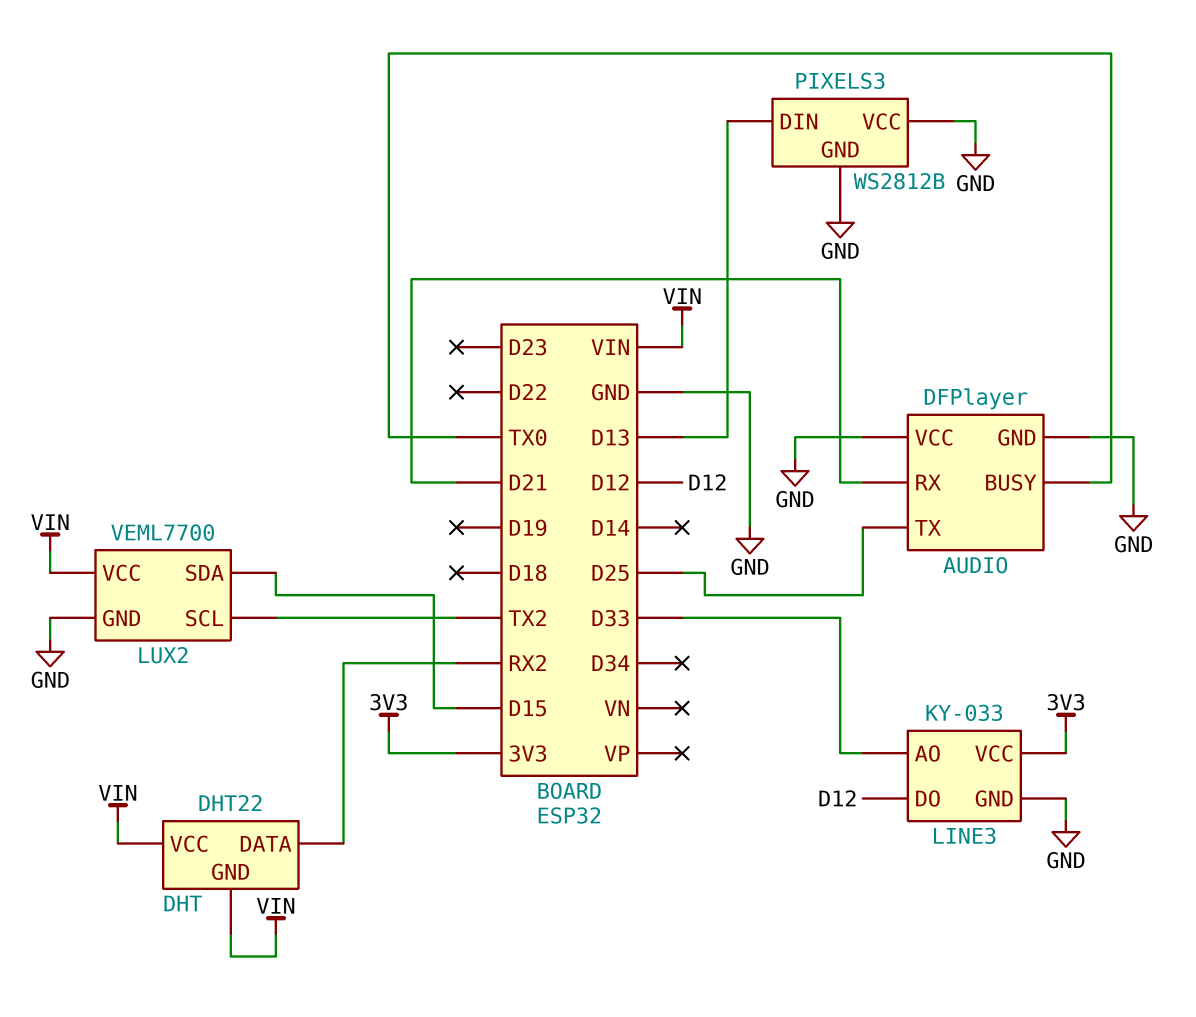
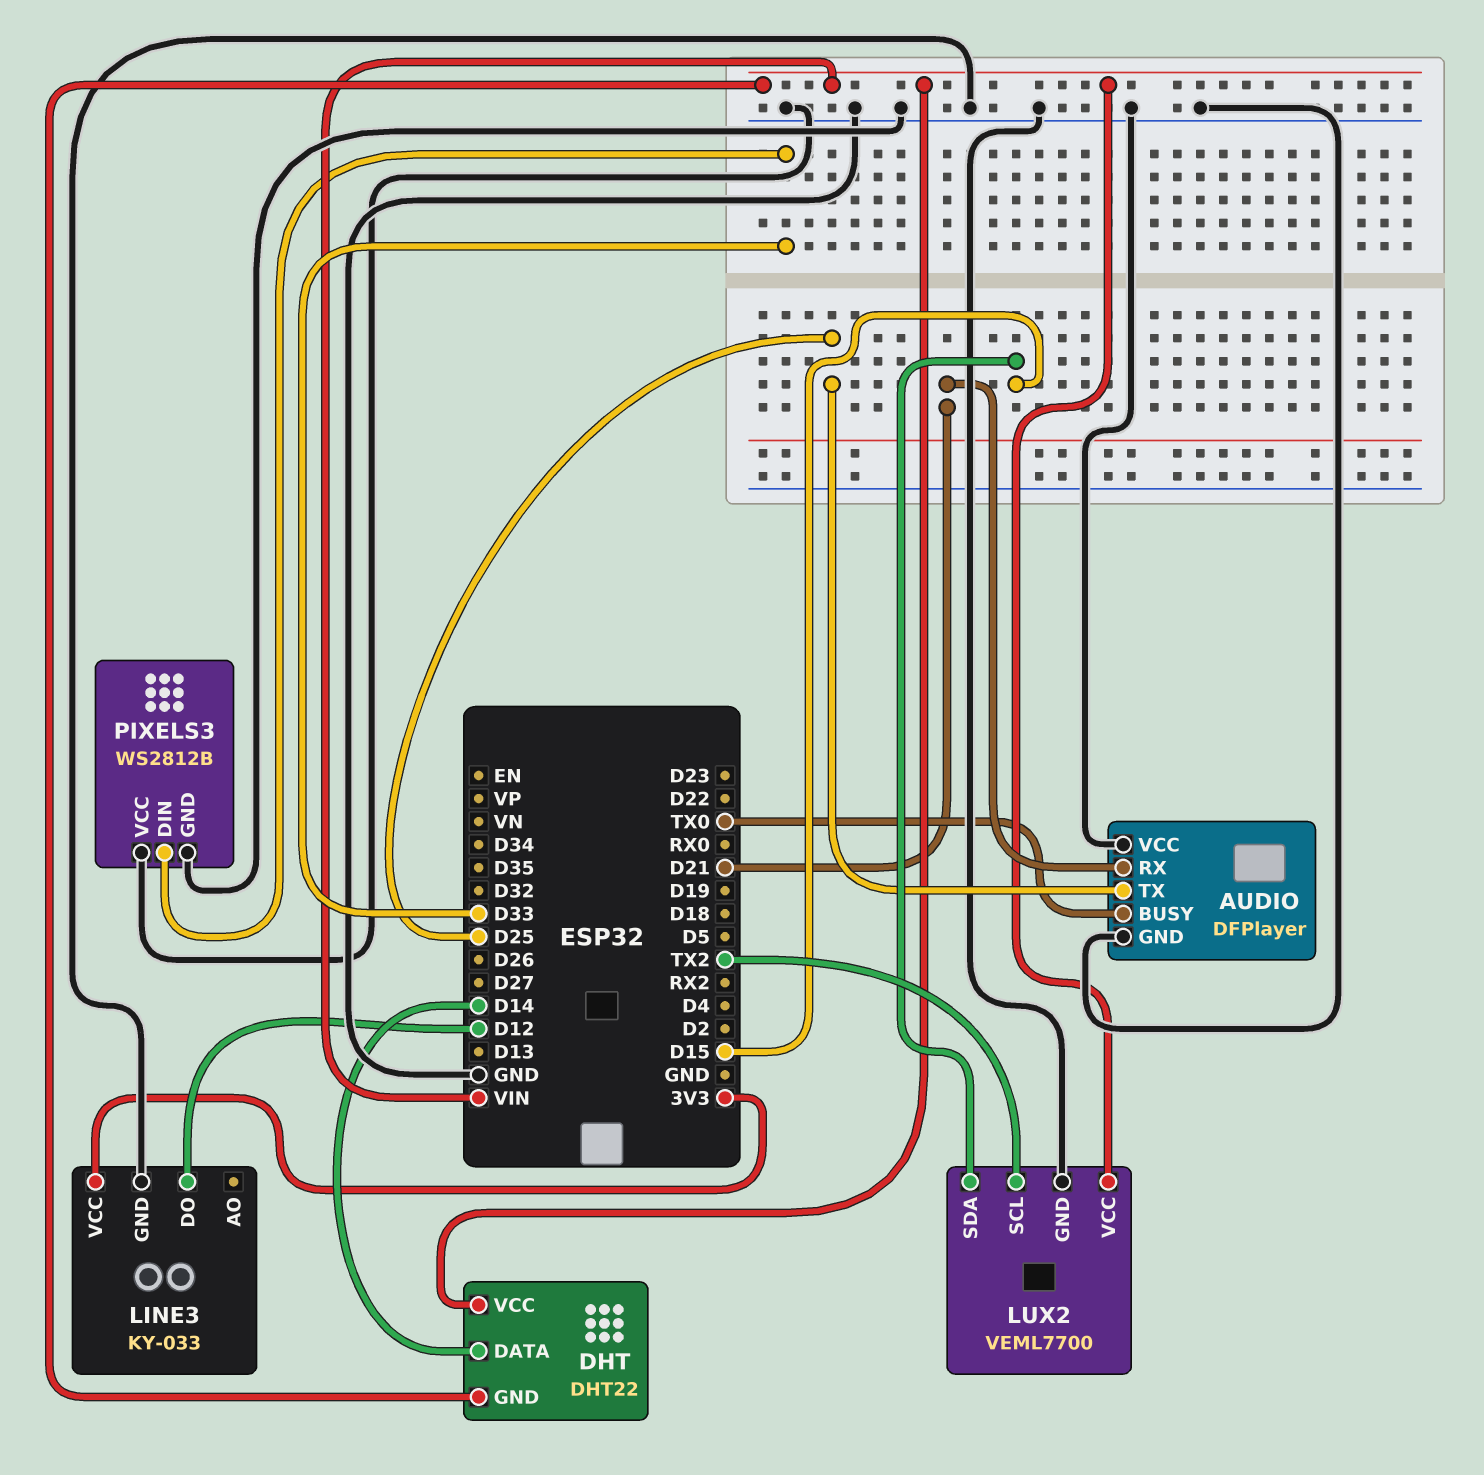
DHT pin DATA: RX2 -> D14
LINE3 pin AO: D33 -> none
PIXELS3 pin DIN: D13 -> D33

